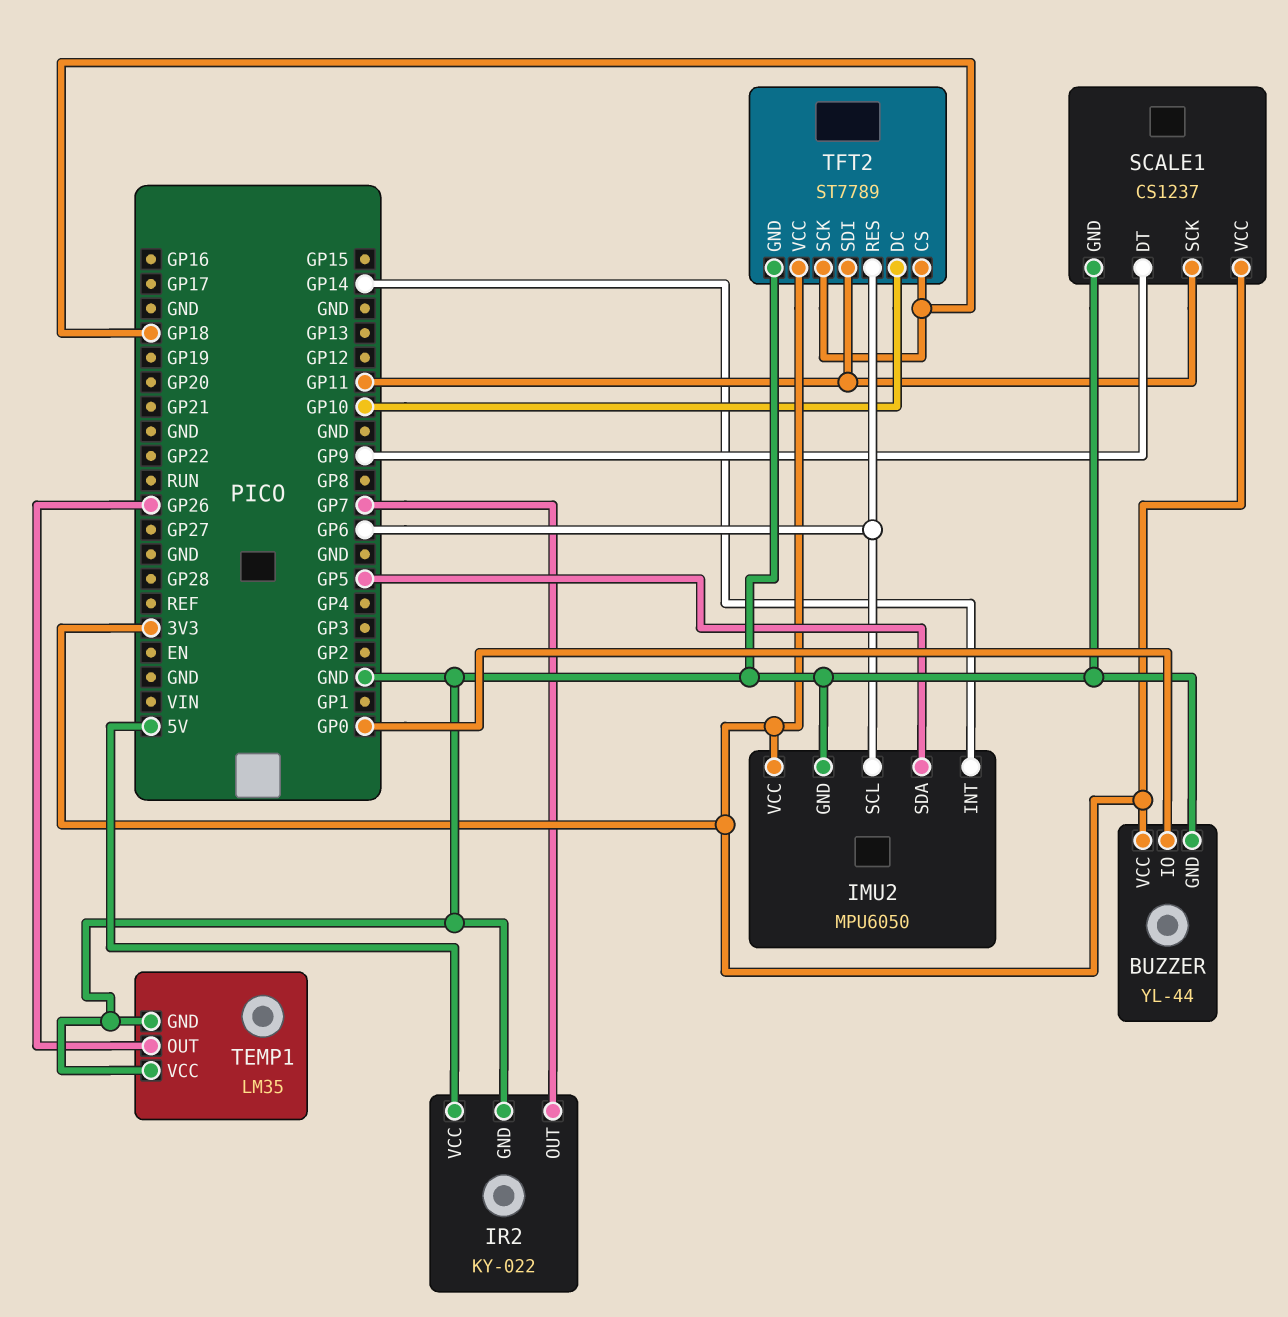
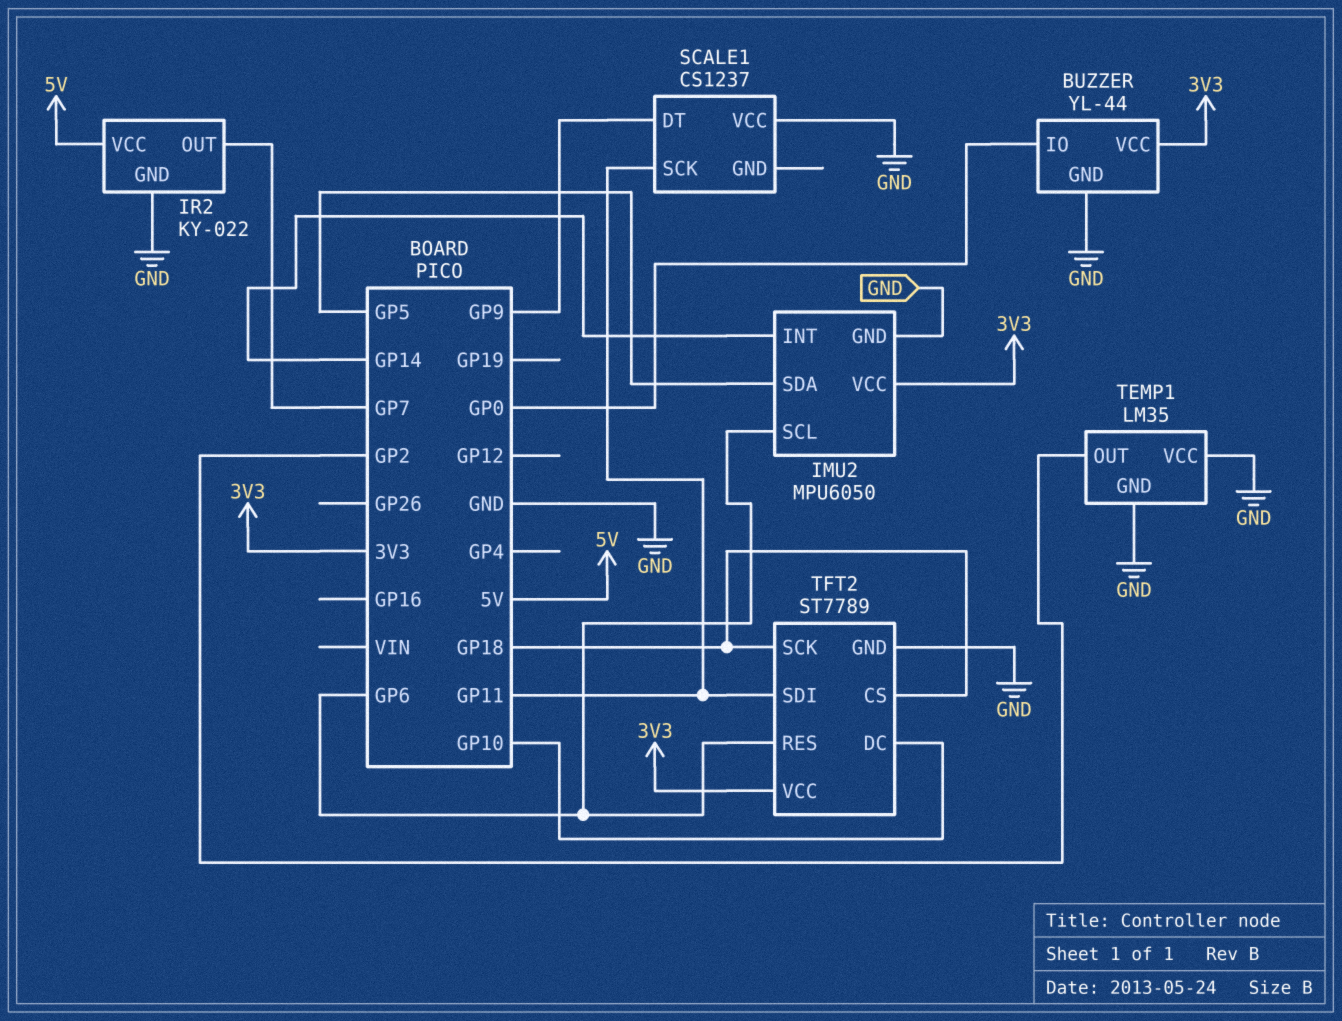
SCALE1 pin GND: GND -> none
SCALE1 pin VCC: 3V3 -> GND
TEMP1 pin OUT: GP26 -> GP2

